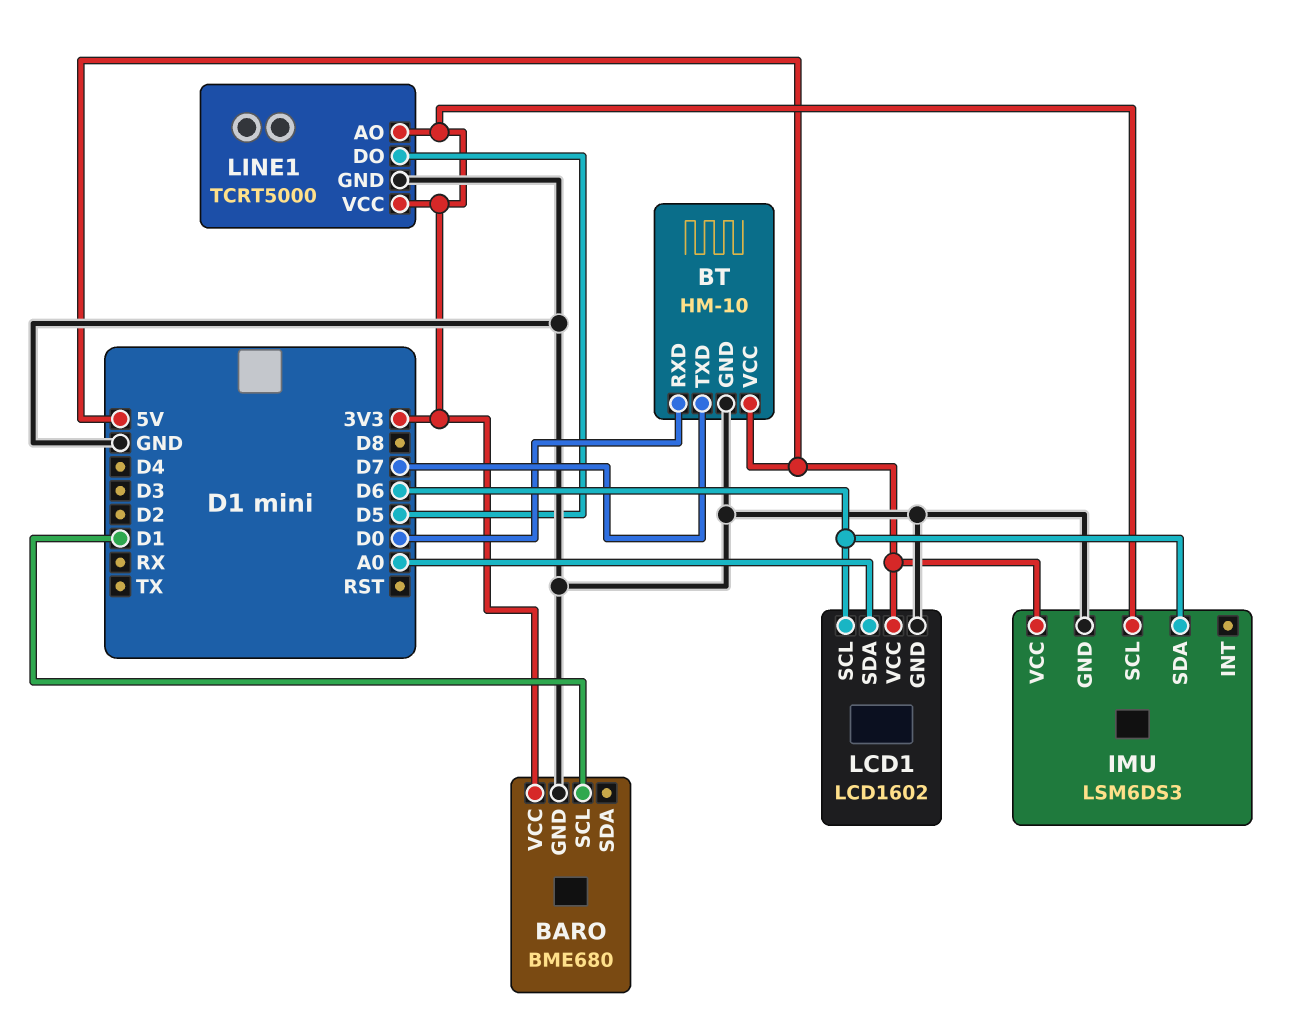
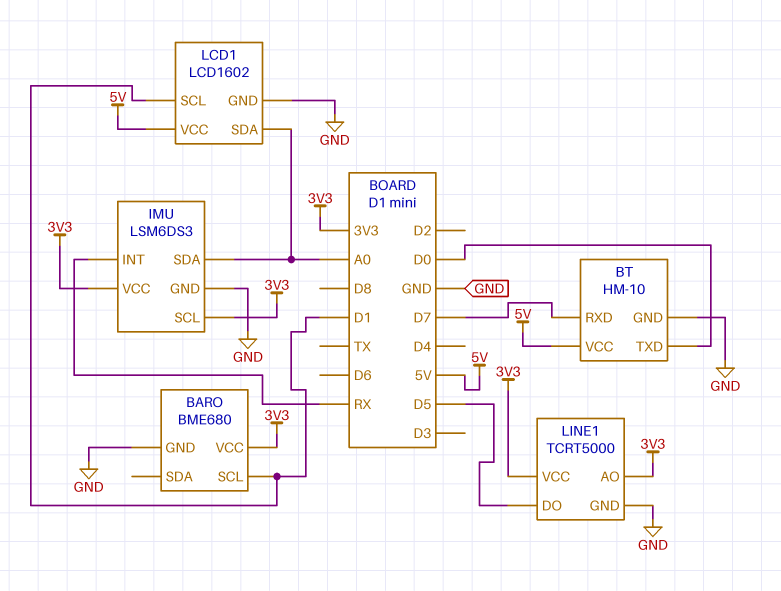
BT pin RXD: D0 -> D7
BT pin TXD: D7 -> D0
IMU pin INT: none -> RX
IMU pin SDA: D6 -> A0
IMU pin VCC: 5V -> 3V3
LCD1 pin SCL: D6 -> D1

